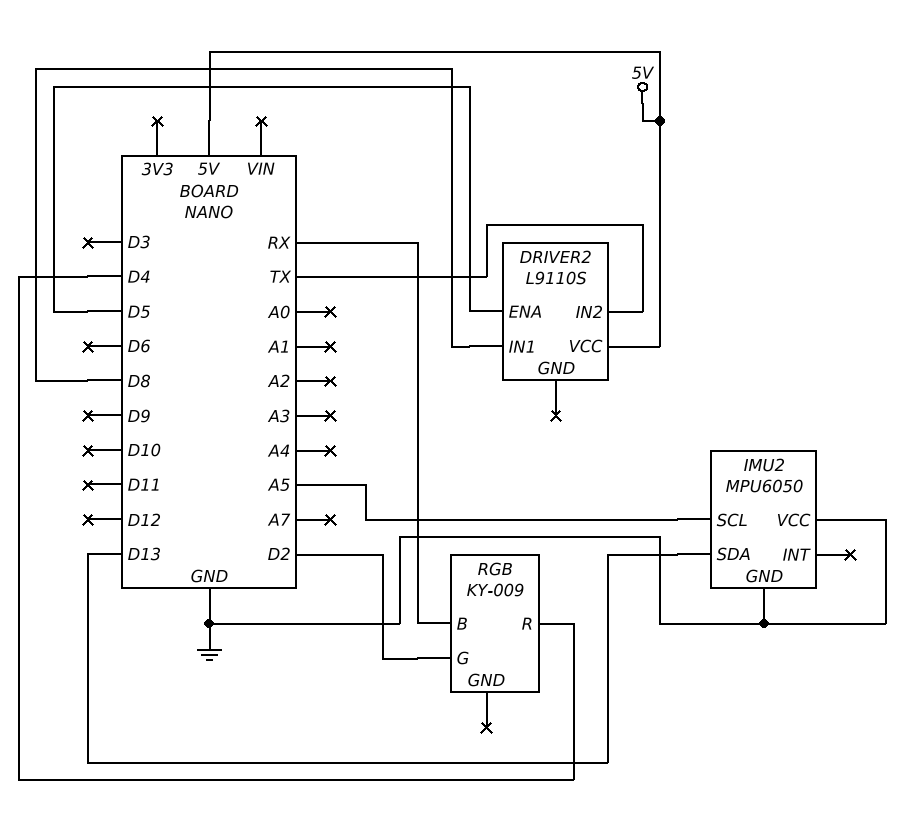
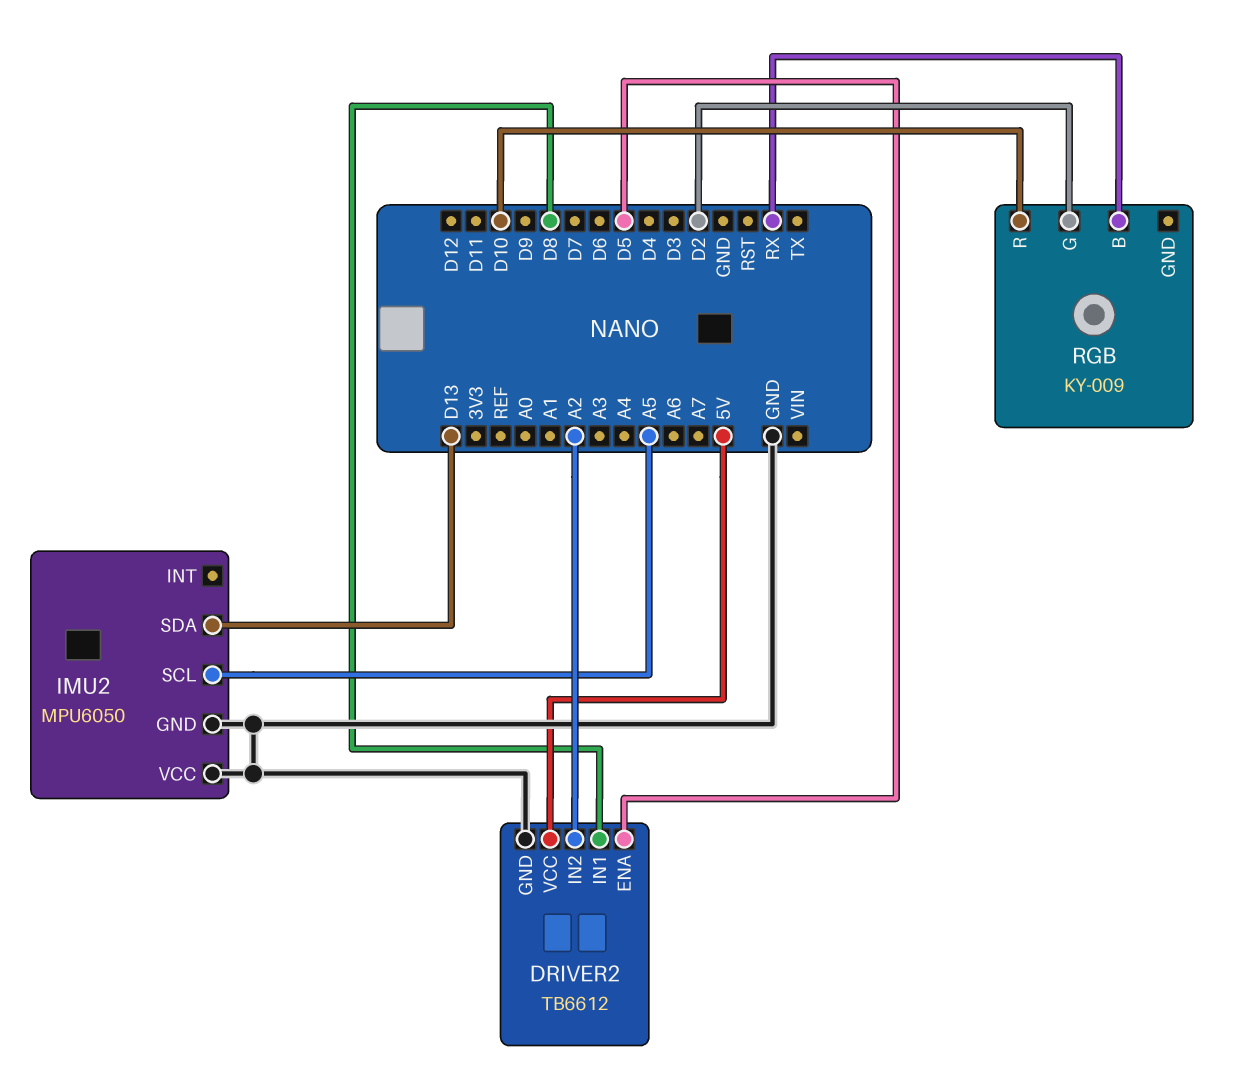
DRIVER2: L9110S -> TB6612
DRIVER2 pin GND: none -> GND
DRIVER2 pin IN2: TX -> A2
RGB pin R: D4 -> D10

